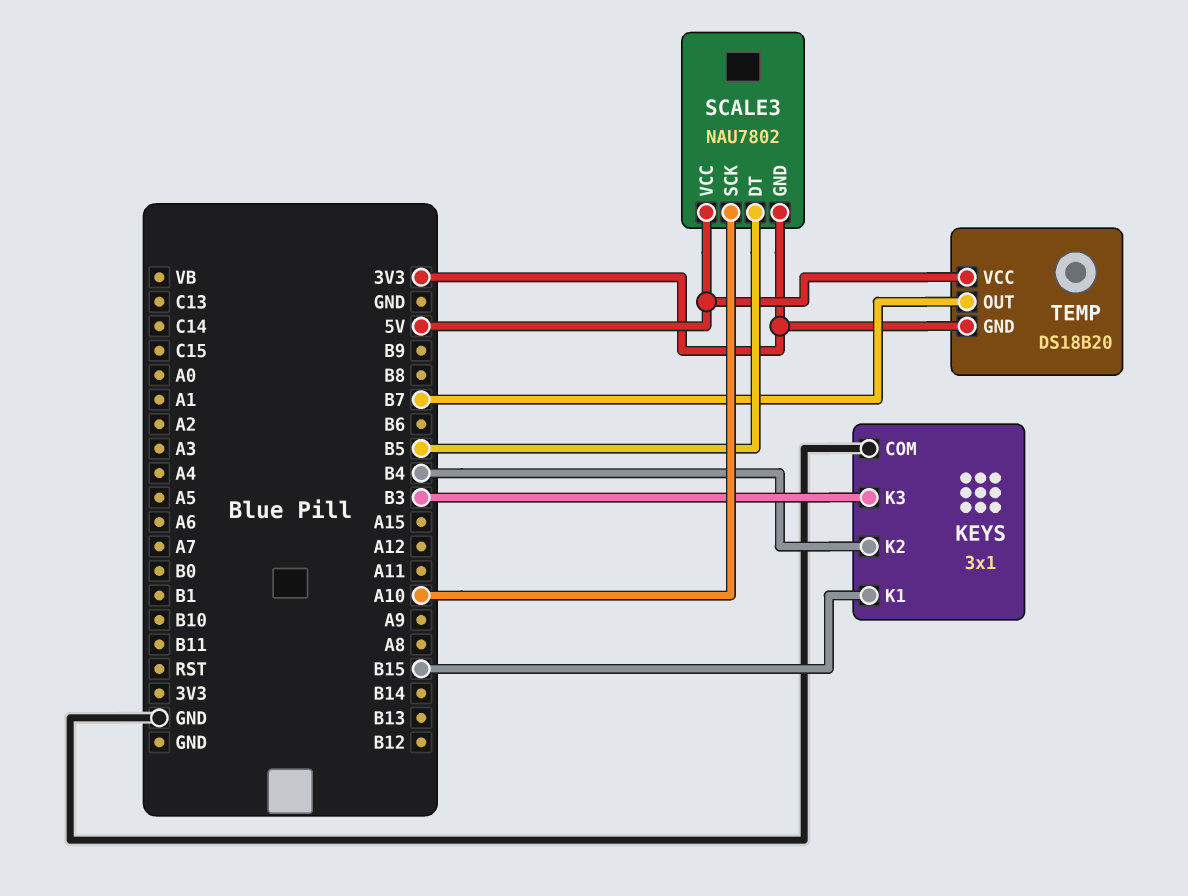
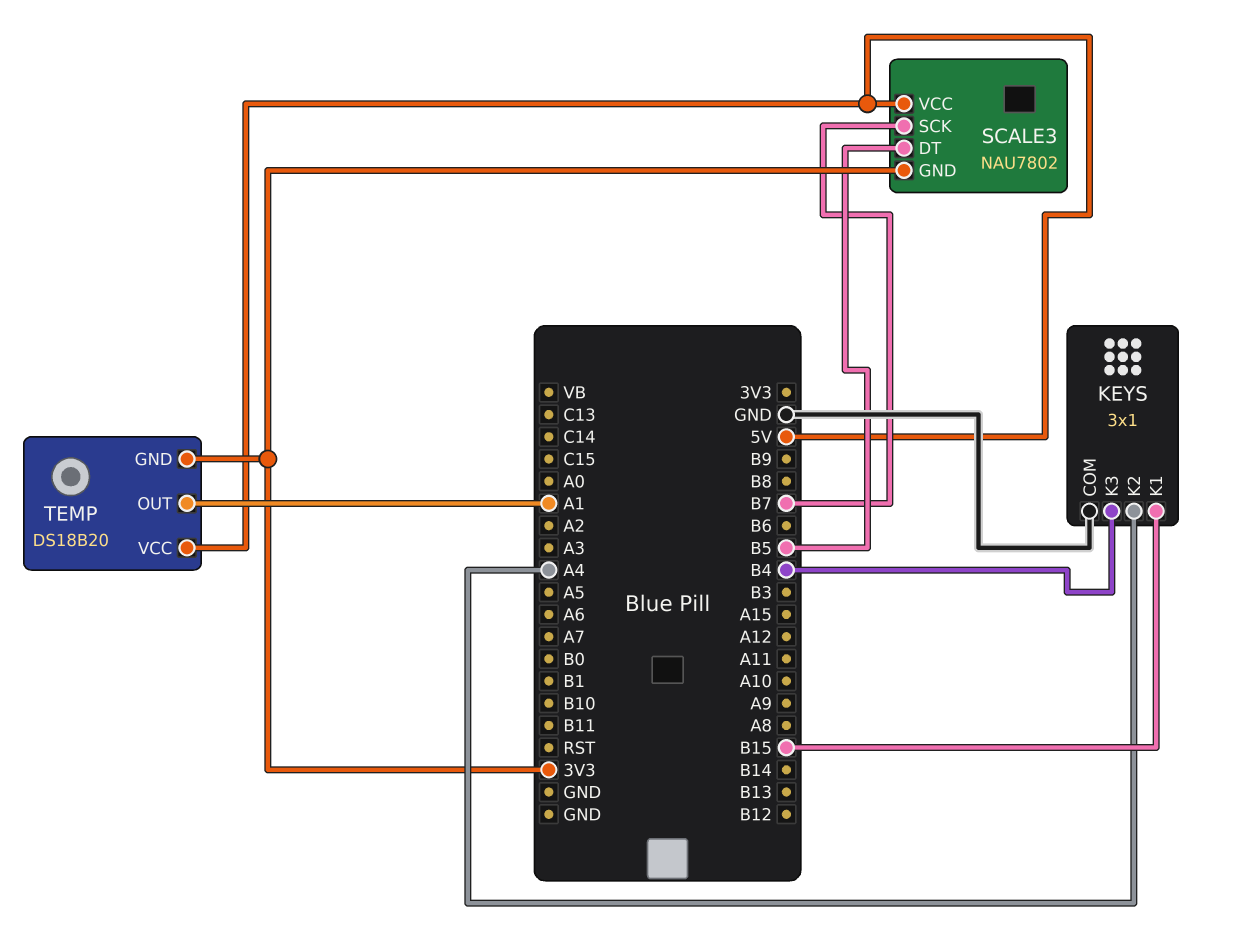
KEYS pin K2: B4 -> A4
KEYS pin K3: B3 -> B4
SCALE3 pin SCK: A10 -> B7
TEMP pin OUT: B7 -> A1

